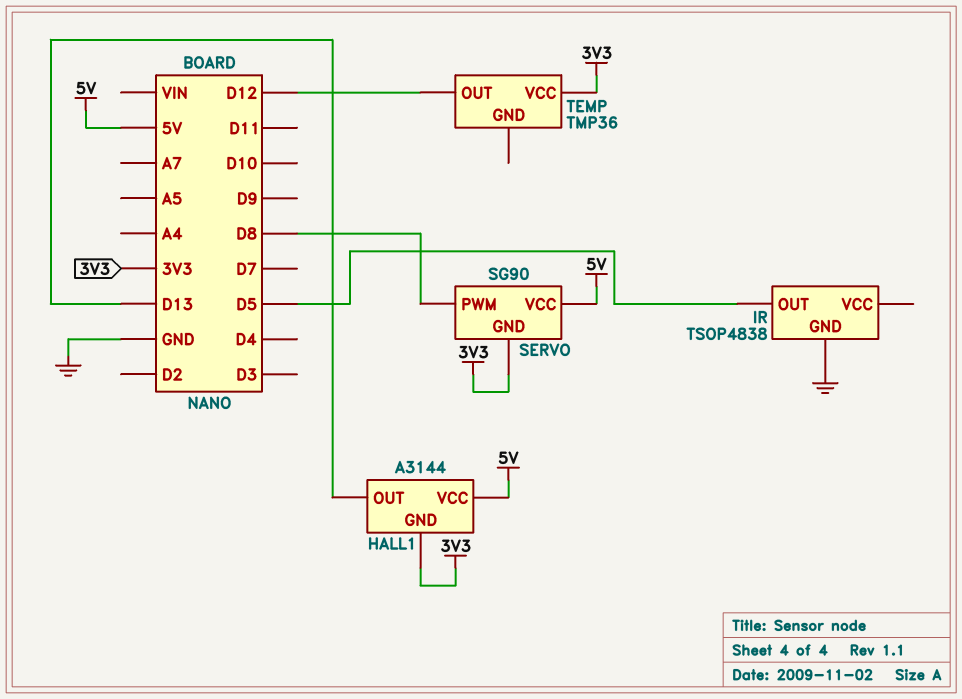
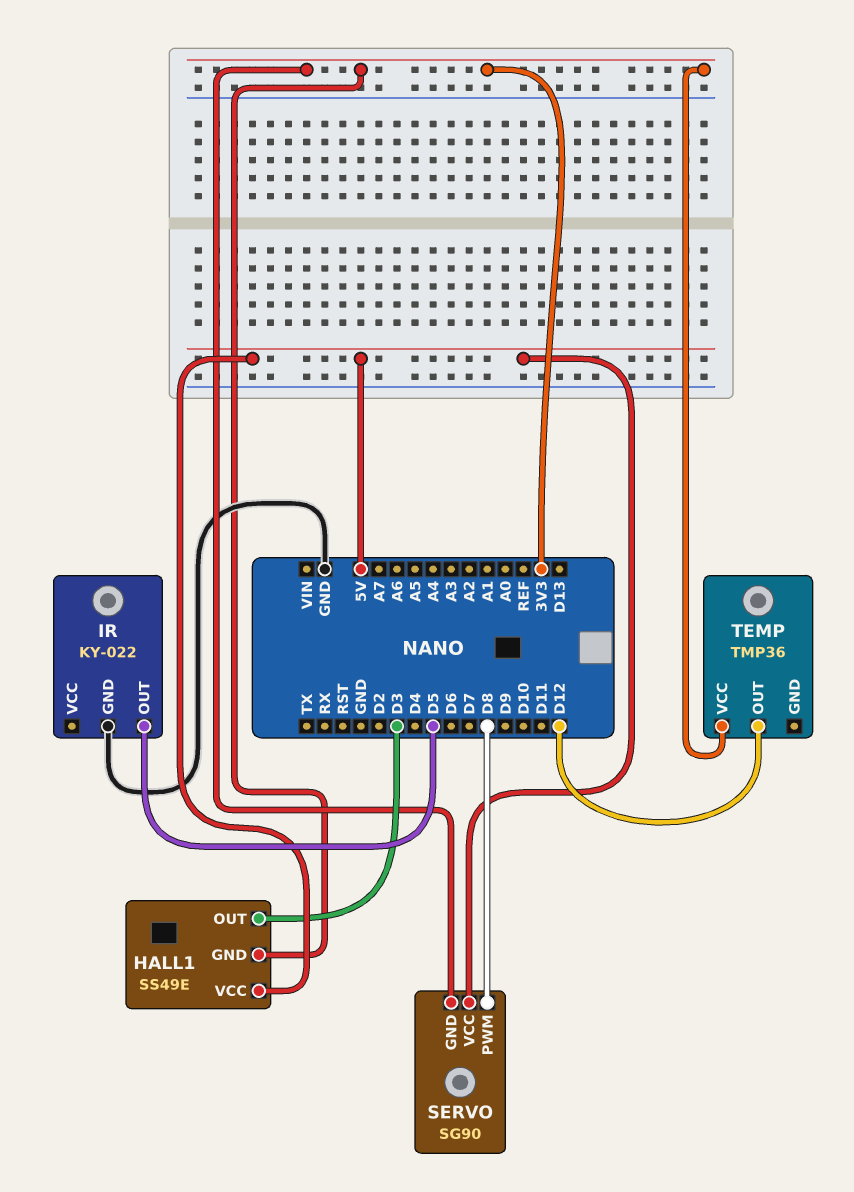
HALL1: A3144 -> SS49E
HALL1 pin OUT: D13 -> D3
IR: TSOP4838 -> KY-022

